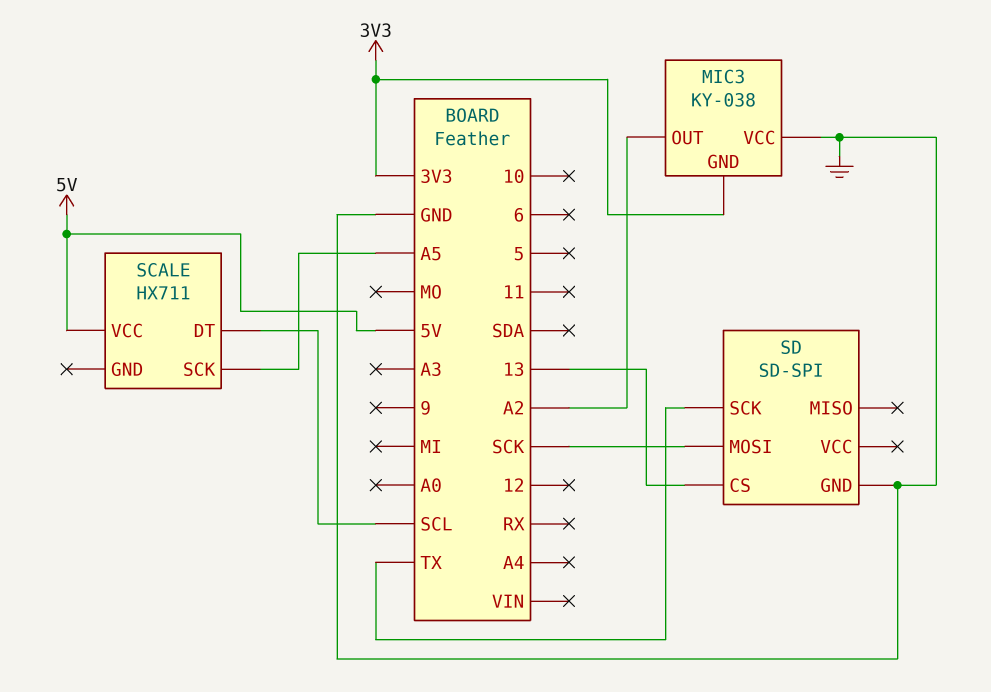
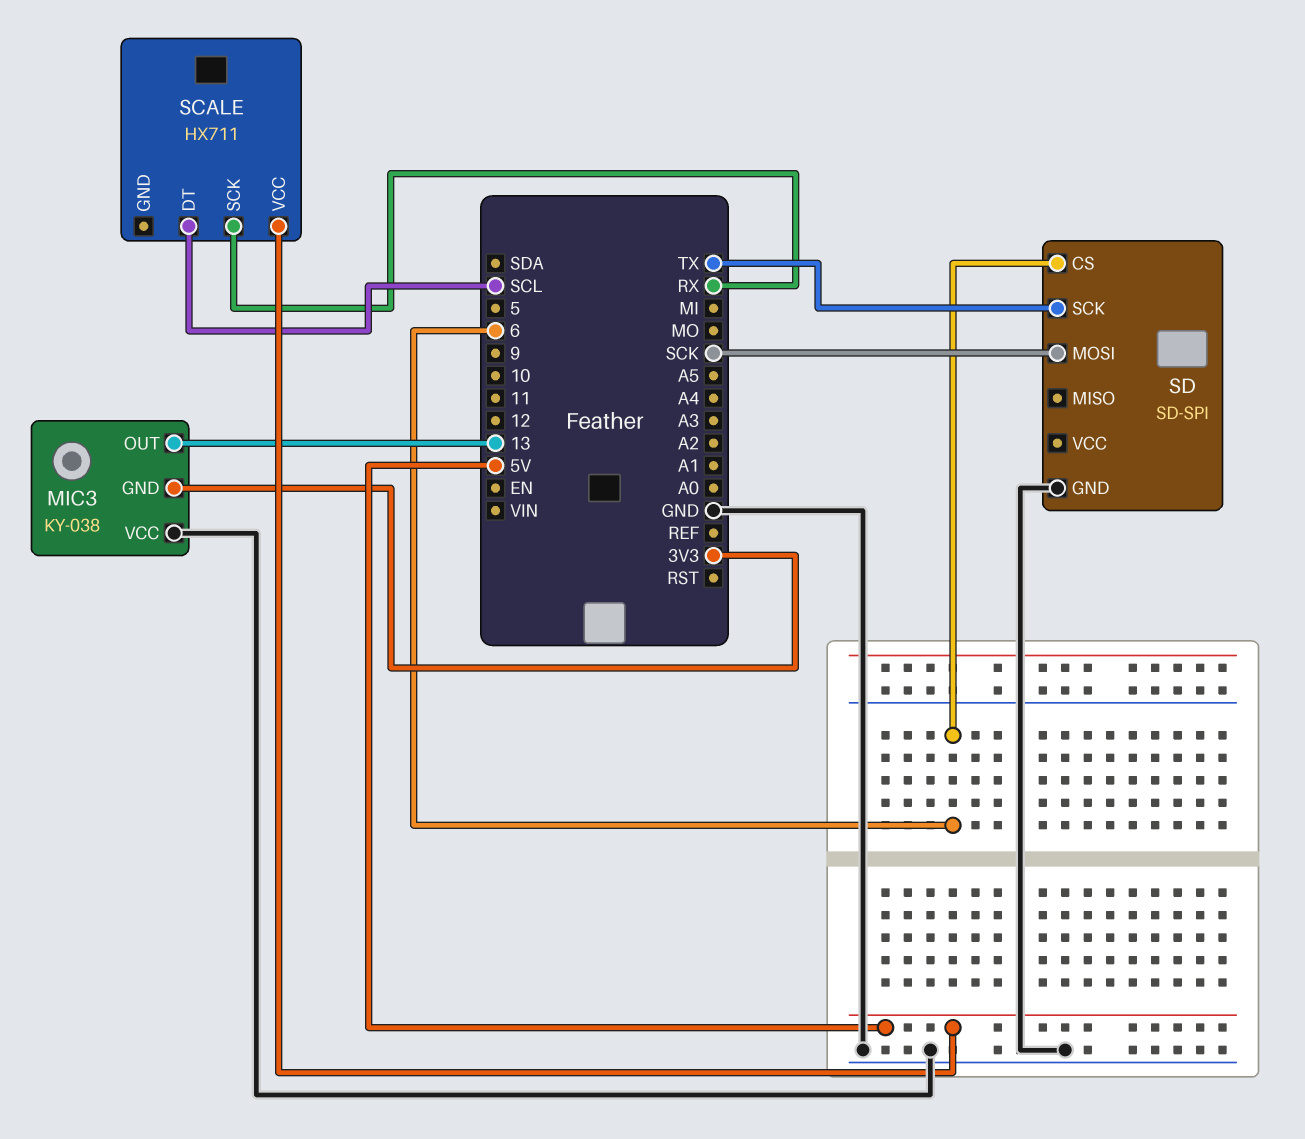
MIC3 pin OUT: A2 -> 13
SCALE pin SCK: A5 -> RX
SD pin CS: 13 -> 6

